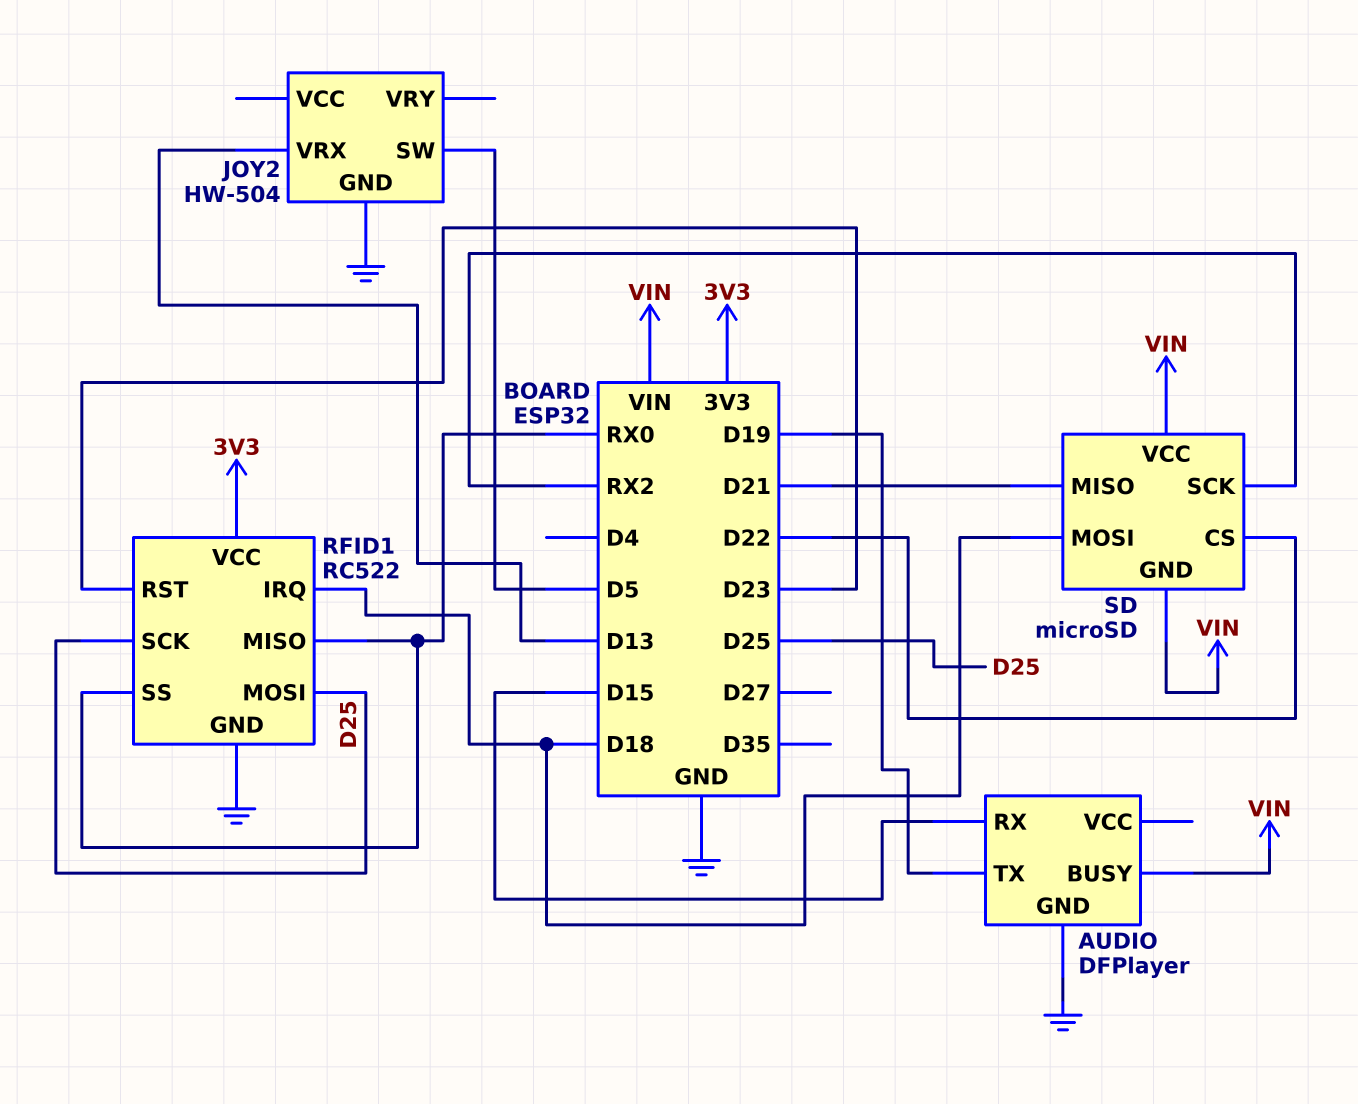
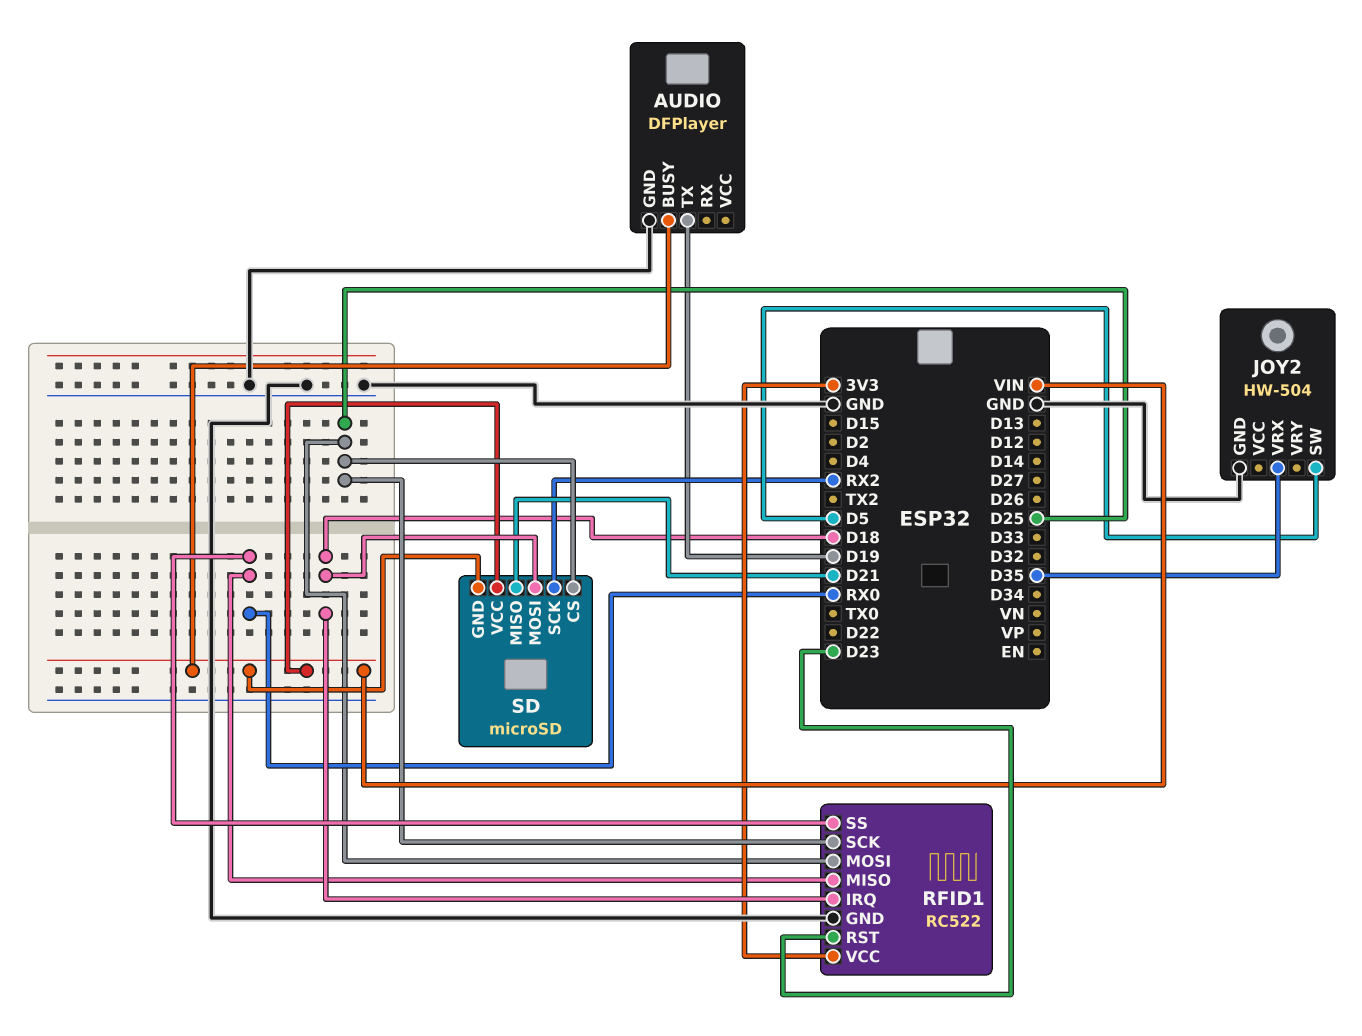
AUDIO pin RX: D15 -> none
JOY2 pin VRX: D13 -> D35
SD pin CS: D22 -> D25

